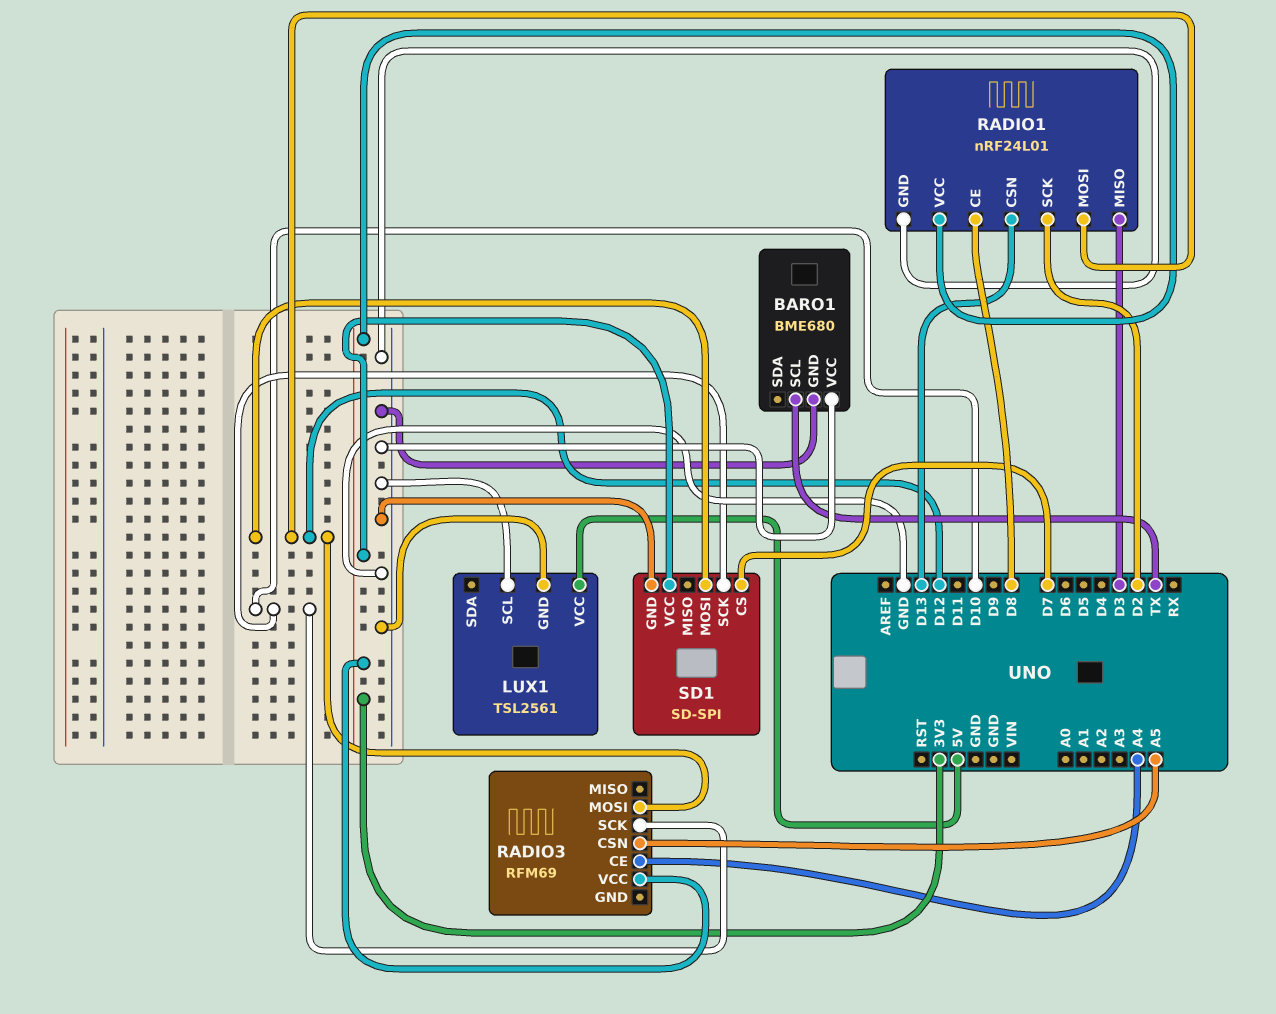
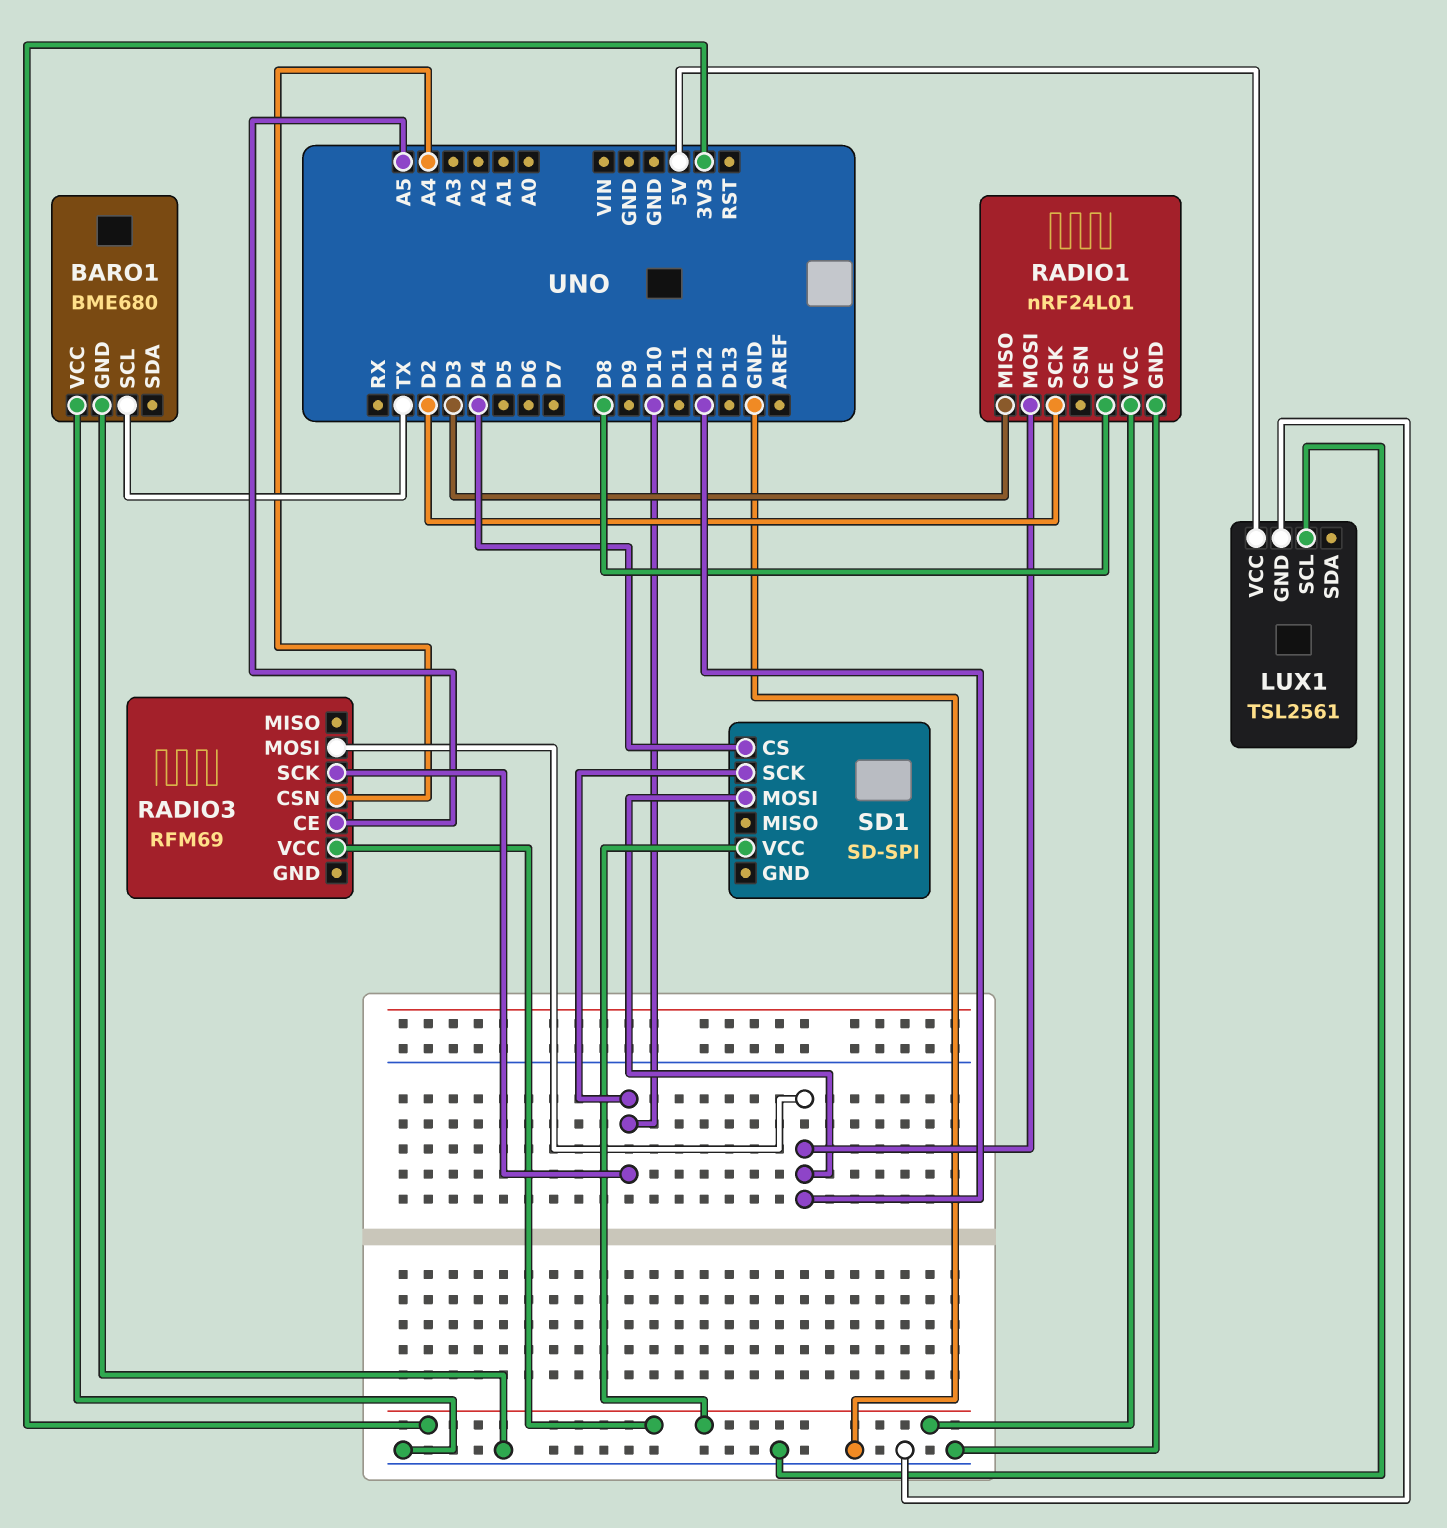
RADIO1 pin CSN: D13 -> none
RADIO3 pin CE: A4 -> A5
RADIO3 pin CSN: A5 -> A4
SD1 pin CS: D7 -> D4
SD1 pin GND: GND -> none

